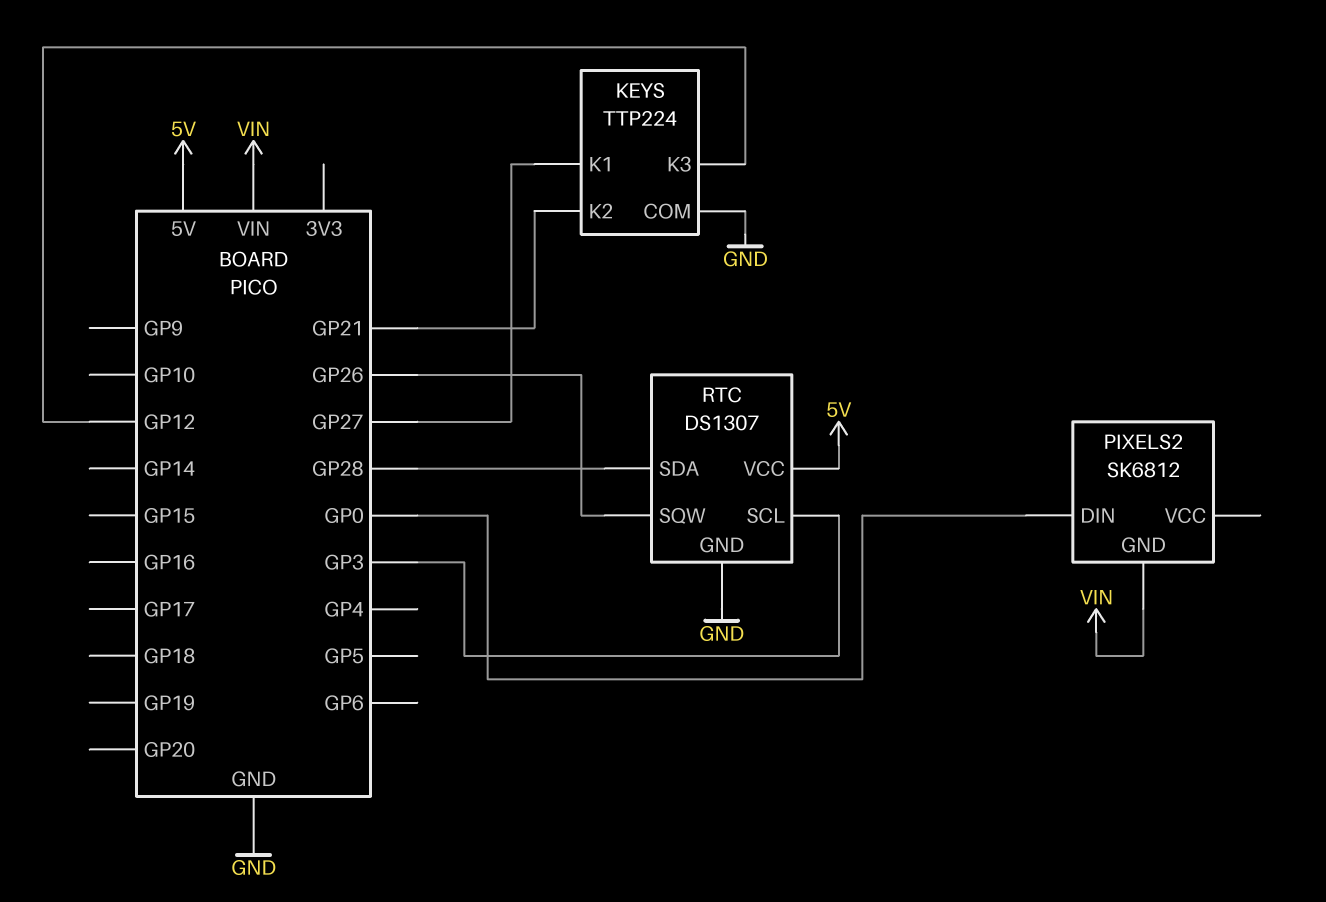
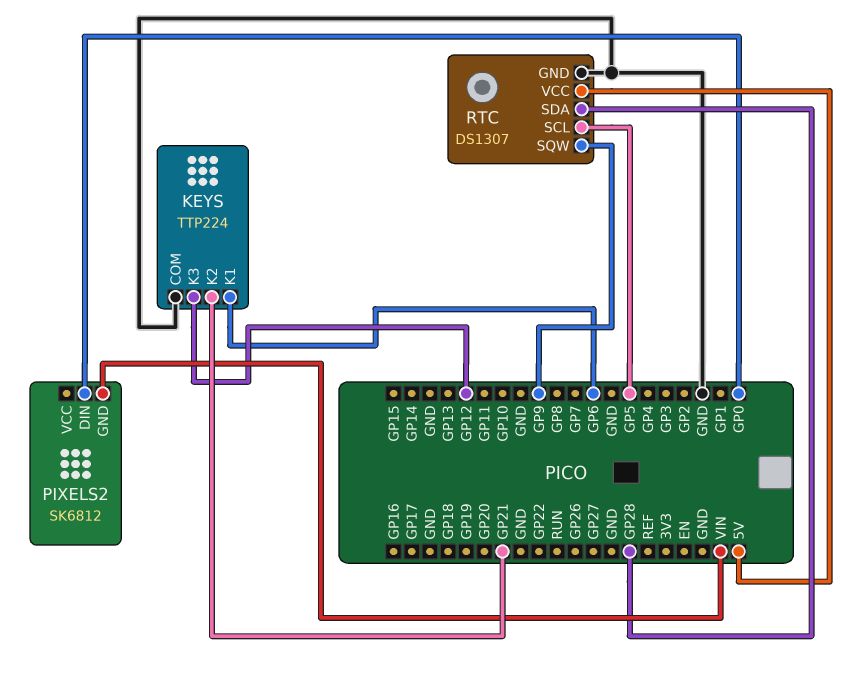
KEYS pin K1: GP27 -> GP6
RTC pin SCL: GP3 -> GP5
RTC pin SQW: GP26 -> GP9

